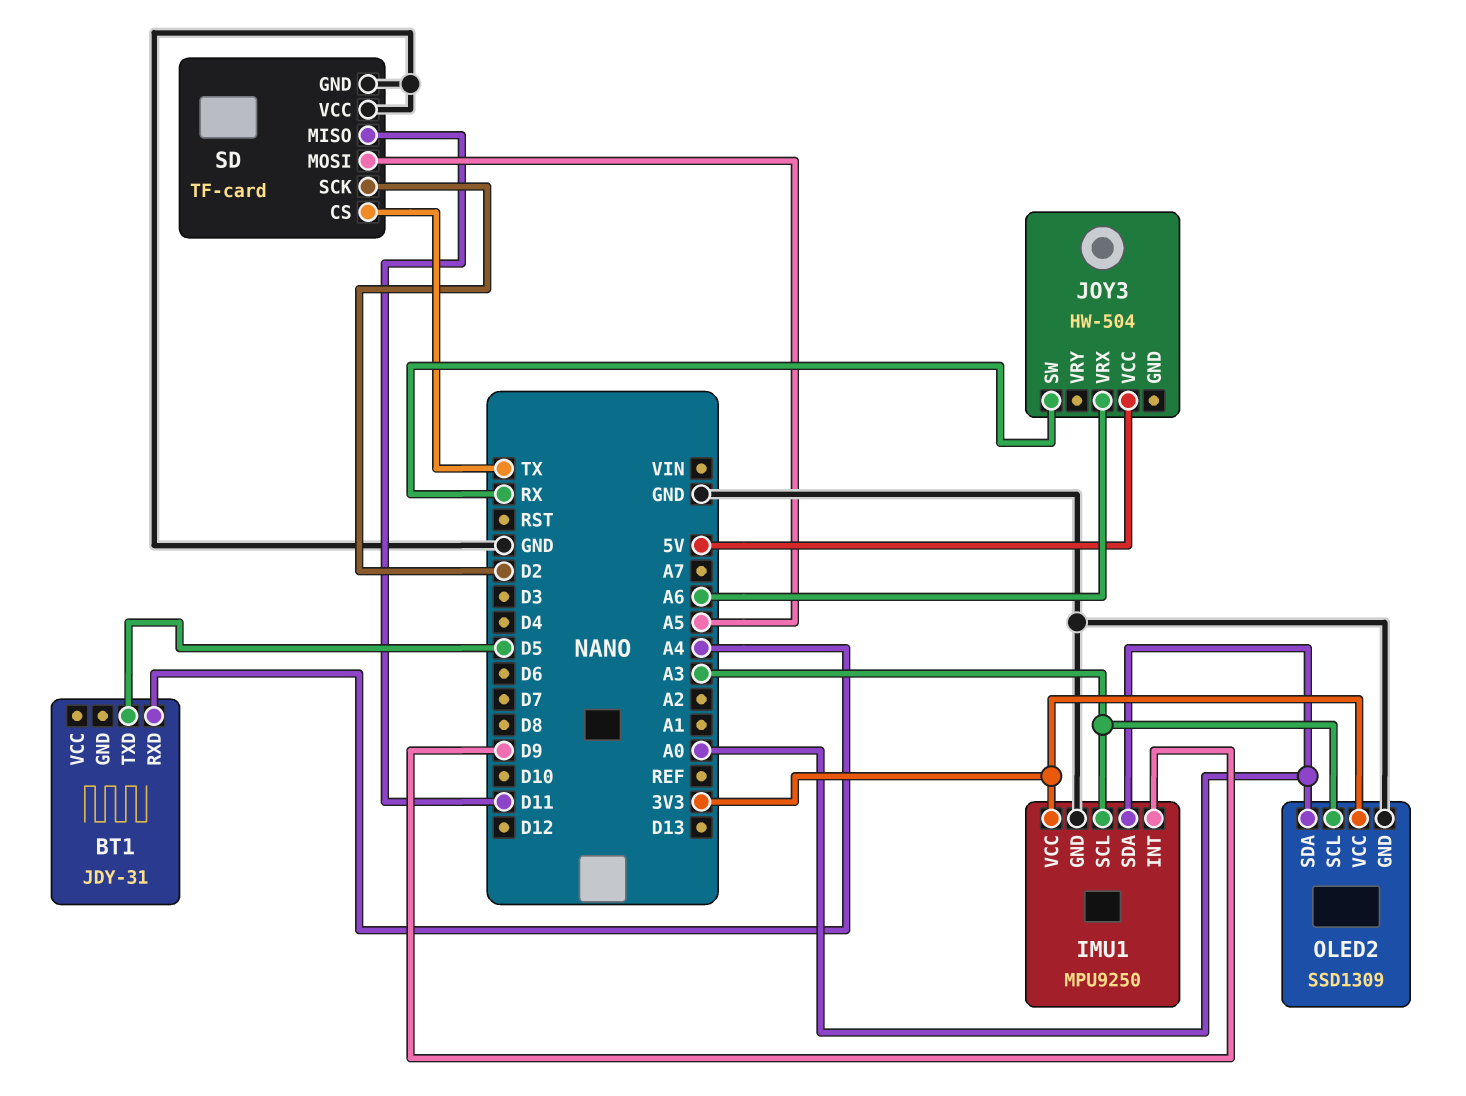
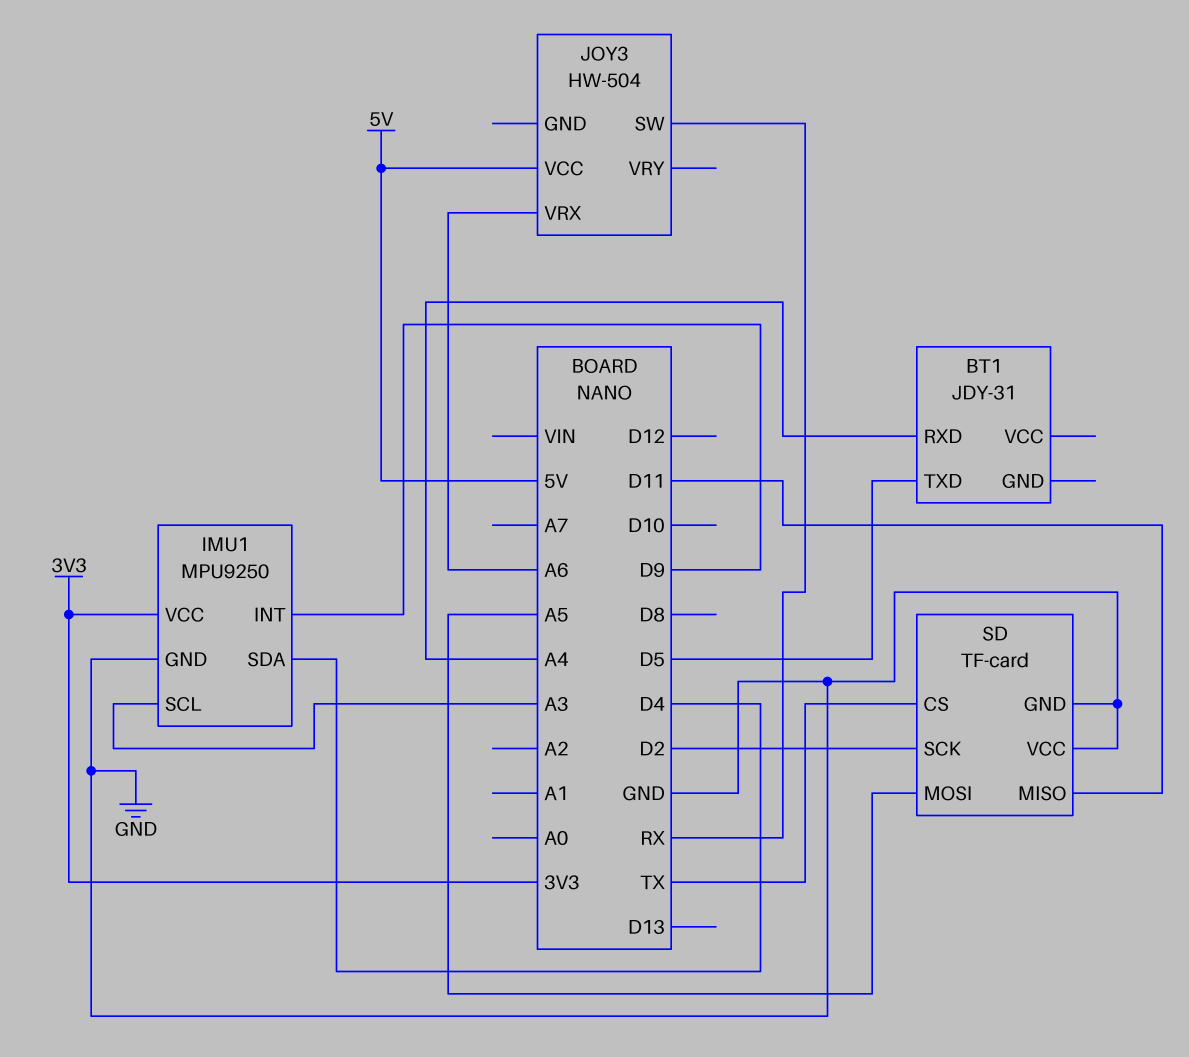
IMU1 pin SDA: A0 -> D4
OLED2: SSD1309 -> none
OLED2 pin GND: GND -> none
OLED2 pin SCL: A3 -> none
OLED2 pin SDA: A0 -> none
OLED2 pin VCC: 3V3 -> none

